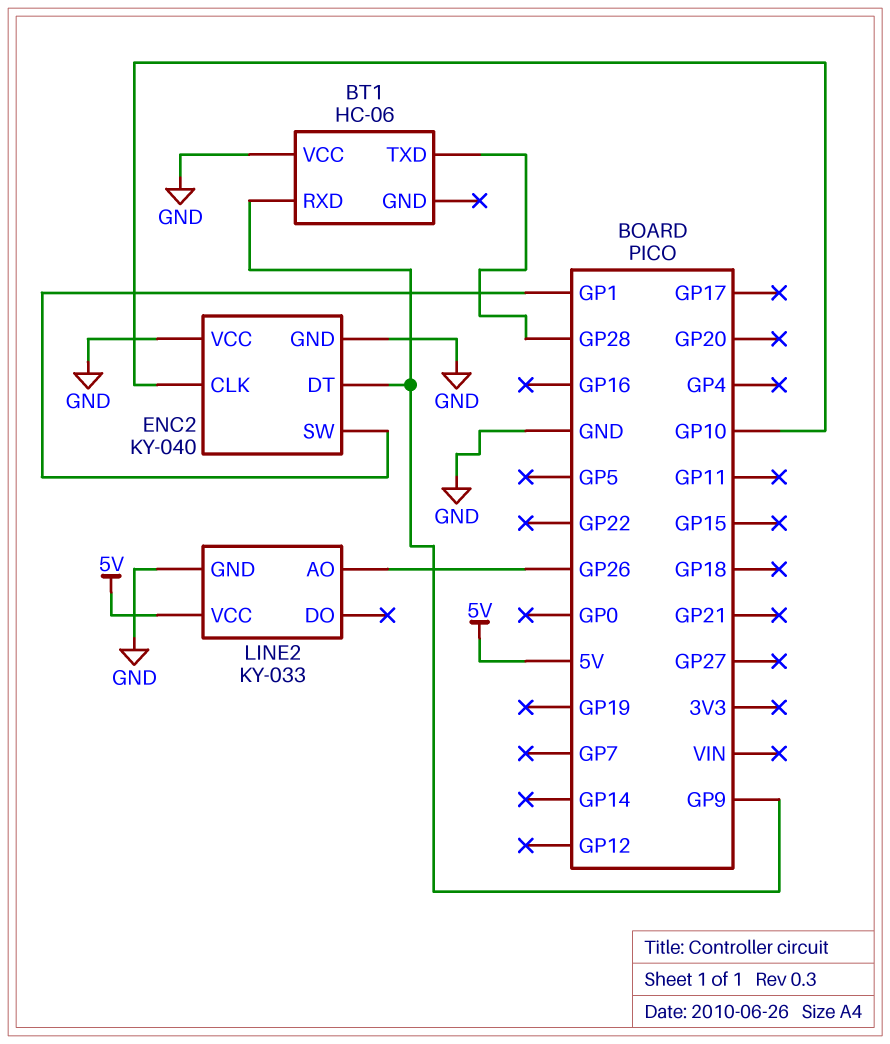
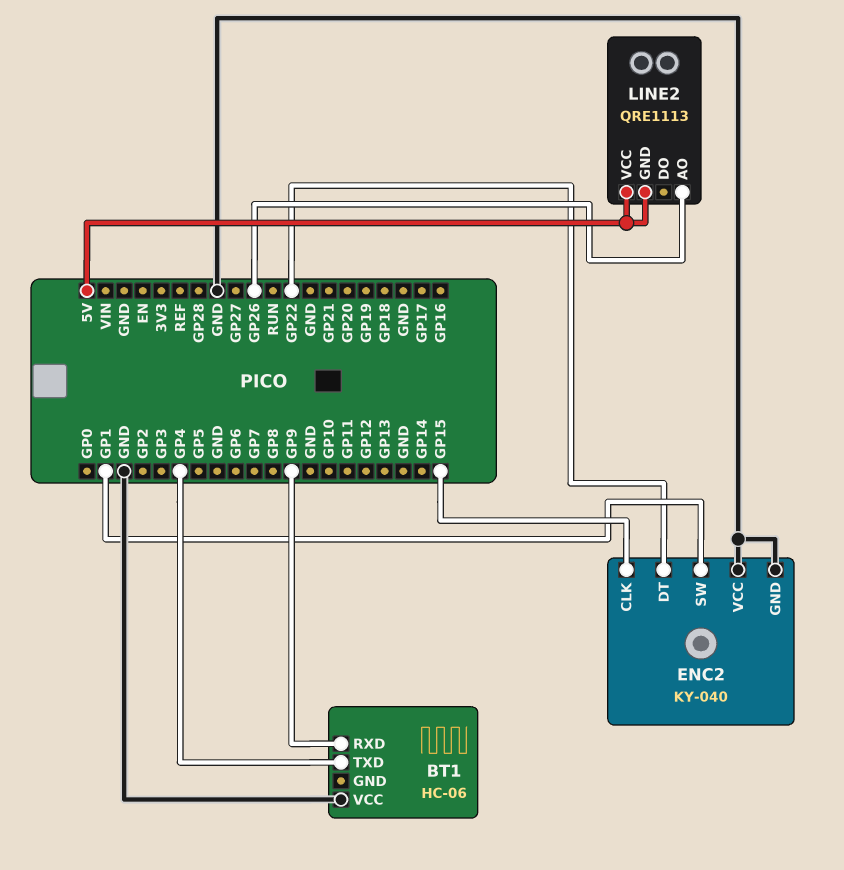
BT1 pin TXD: GP28 -> GP4
ENC2 pin CLK: GP10 -> GP15
ENC2 pin DT: GP9 -> GP22
LINE2: KY-033 -> QRE1113
LINE2 pin GND: GND -> 5V

